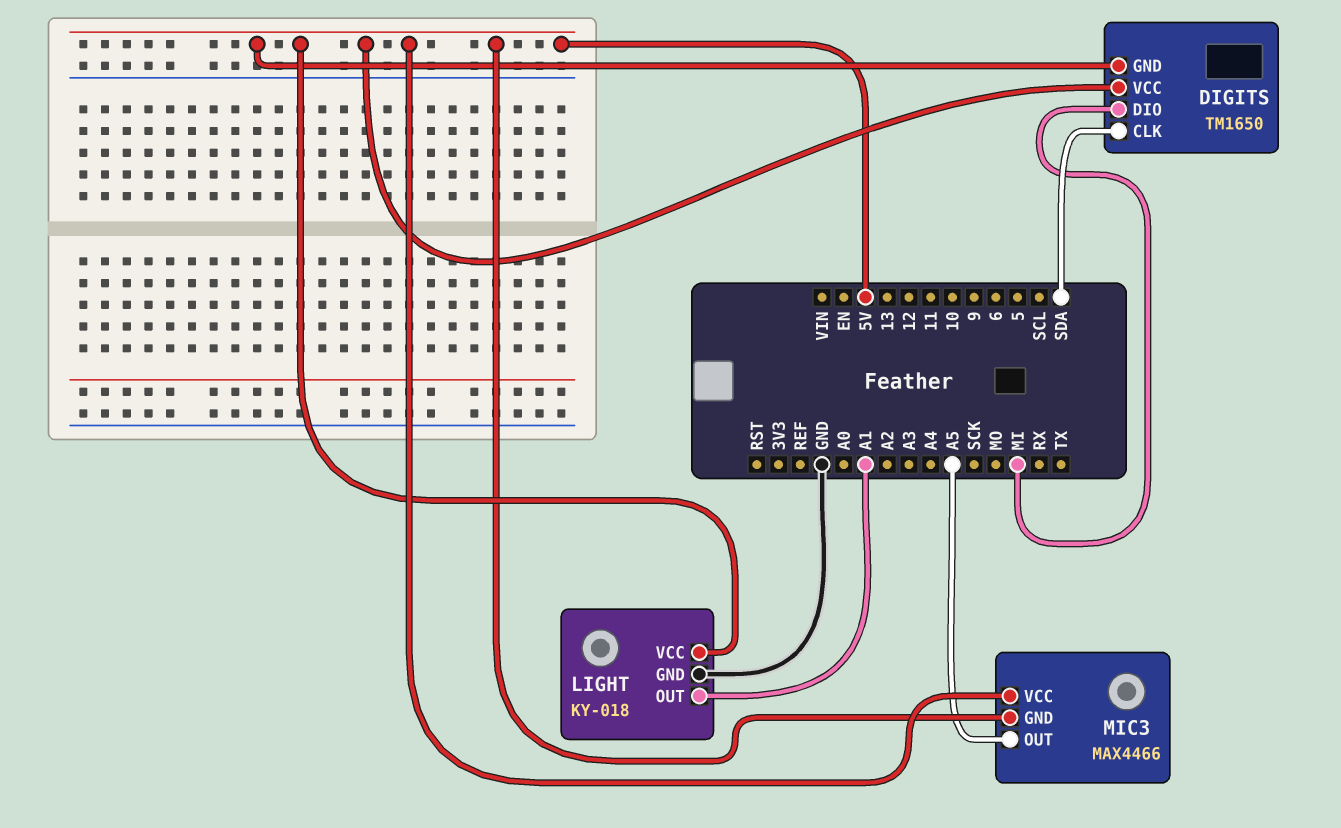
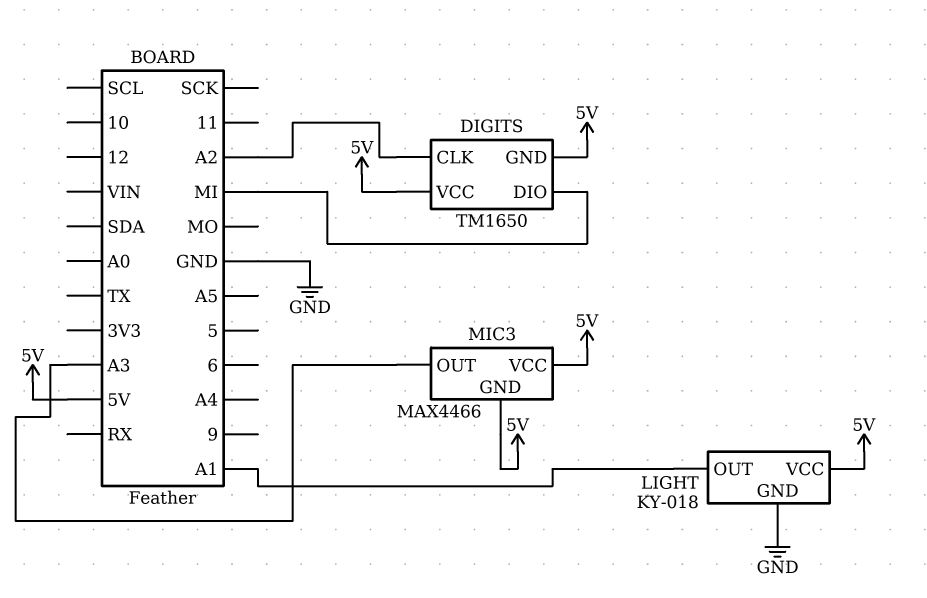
DIGITS pin CLK: SDA -> A2
MIC3 pin OUT: A5 -> A3

